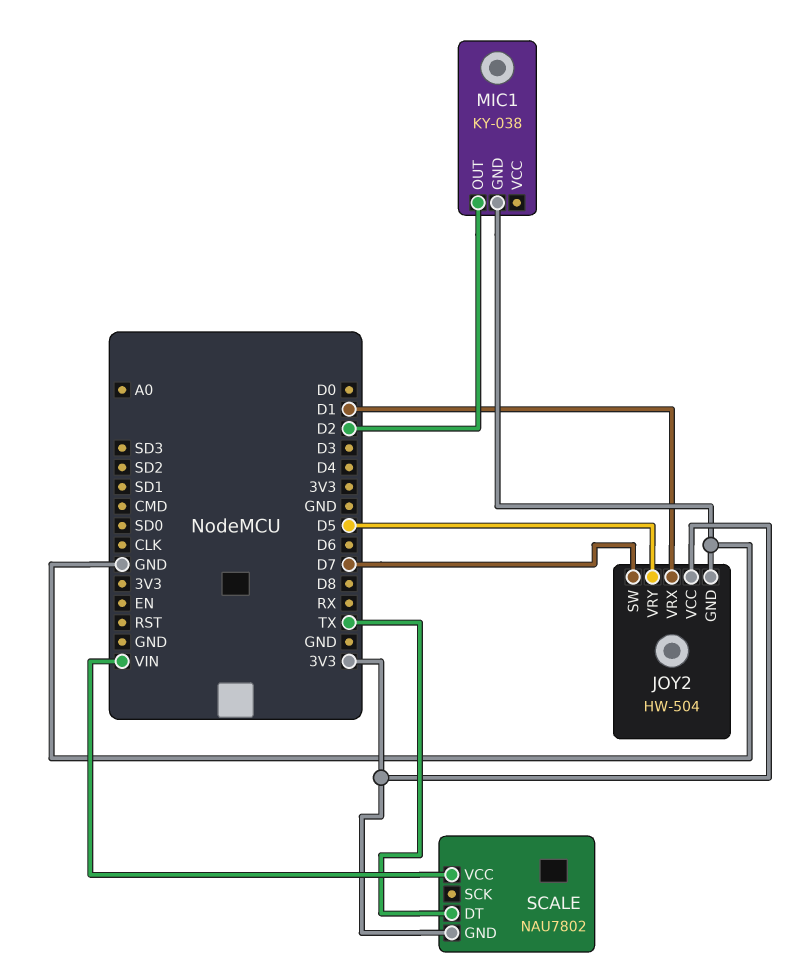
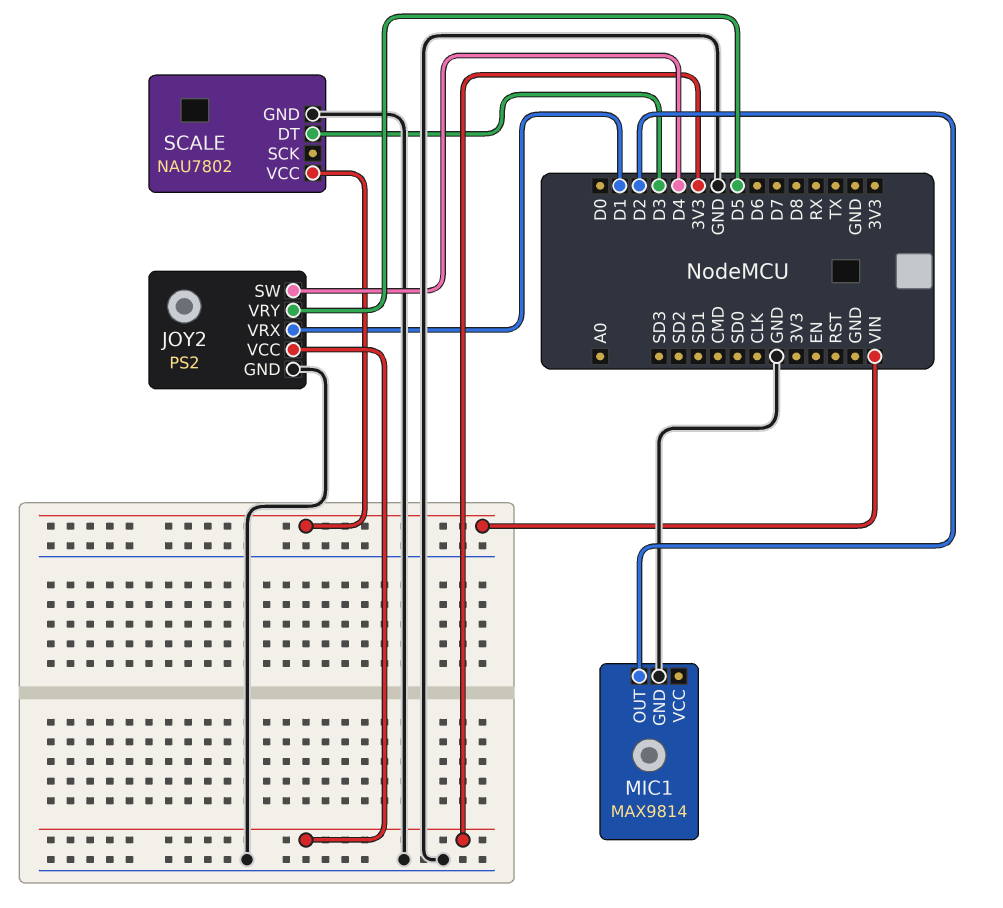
JOY2: HW-504 -> PS2
JOY2 pin SW: D7 -> D4
MIC1: KY-038 -> MAX9814
SCALE pin DT: TX -> D3
SCALE pin GND: 3V3 -> GND

